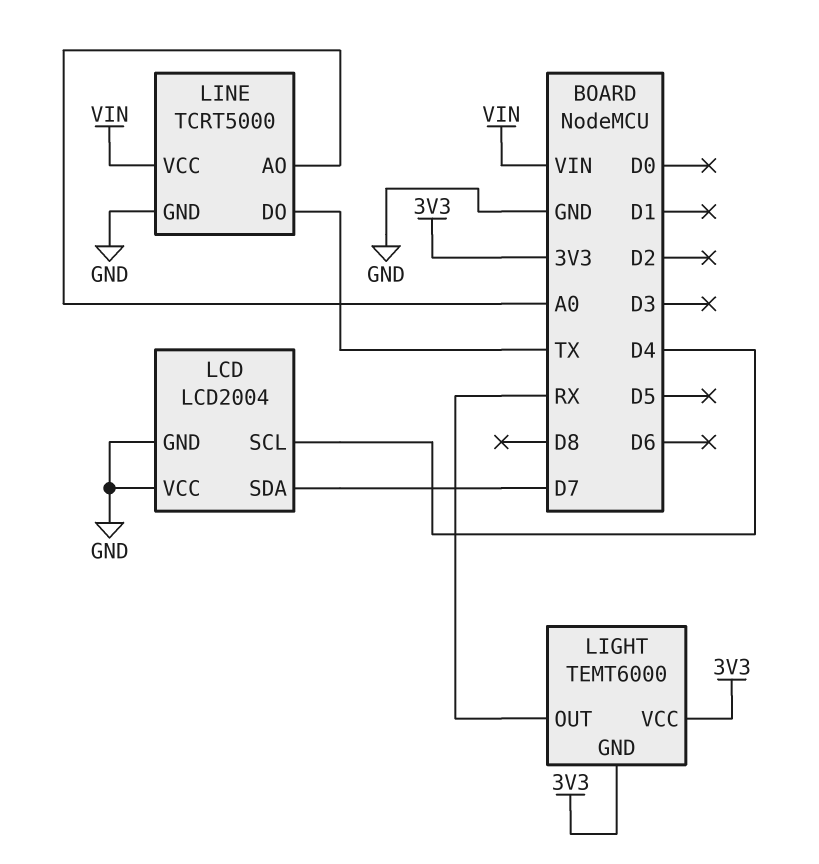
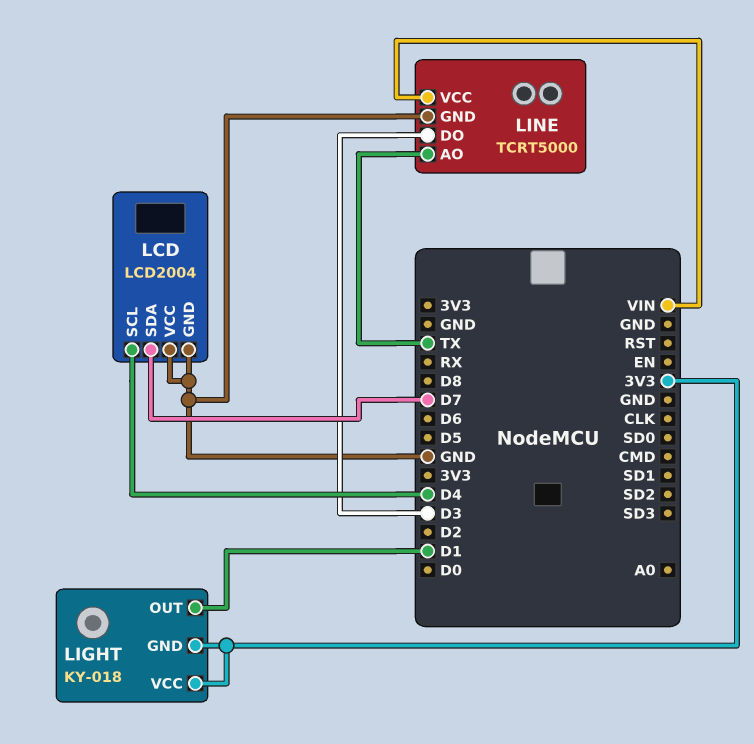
LIGHT: TEMT6000 -> KY-018
LIGHT pin OUT: RX -> D1
LINE pin AO: A0 -> TX
LINE pin DO: TX -> D3

